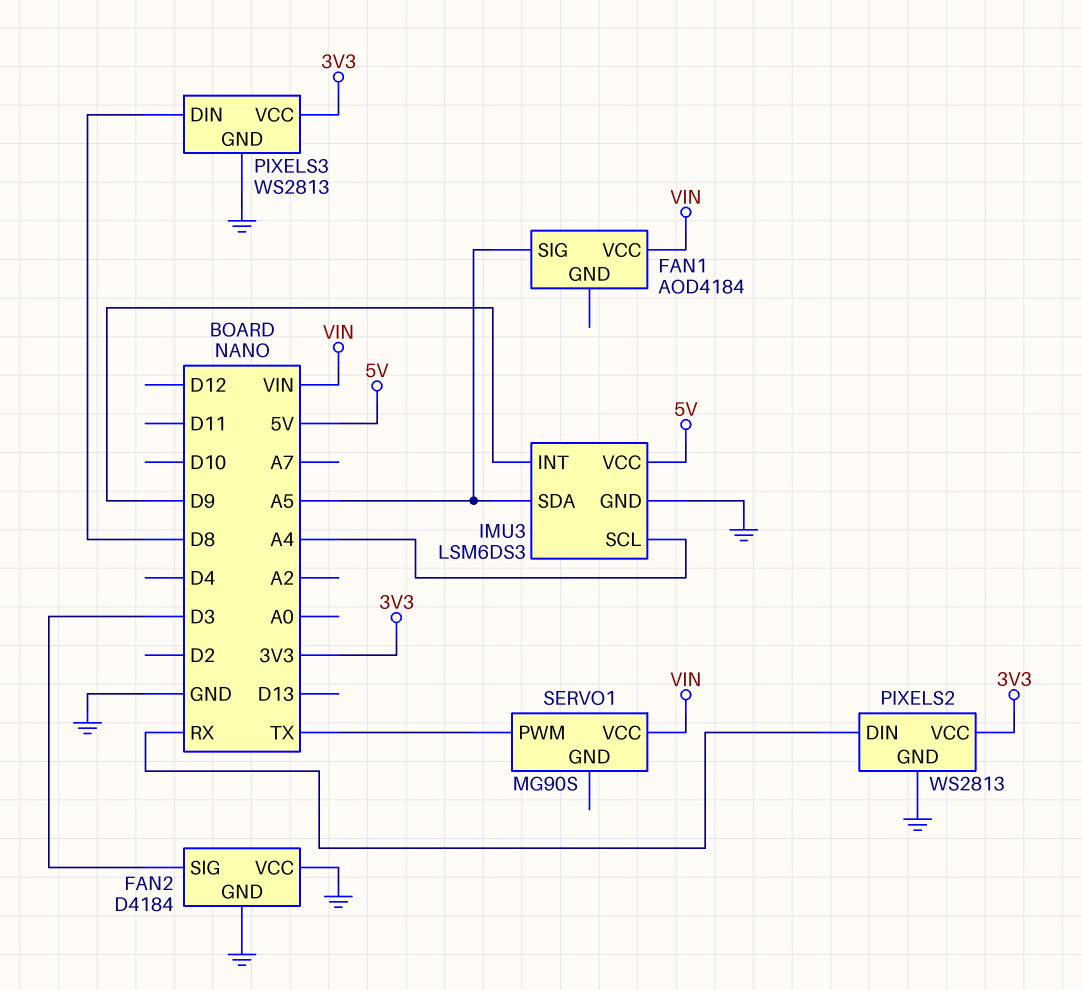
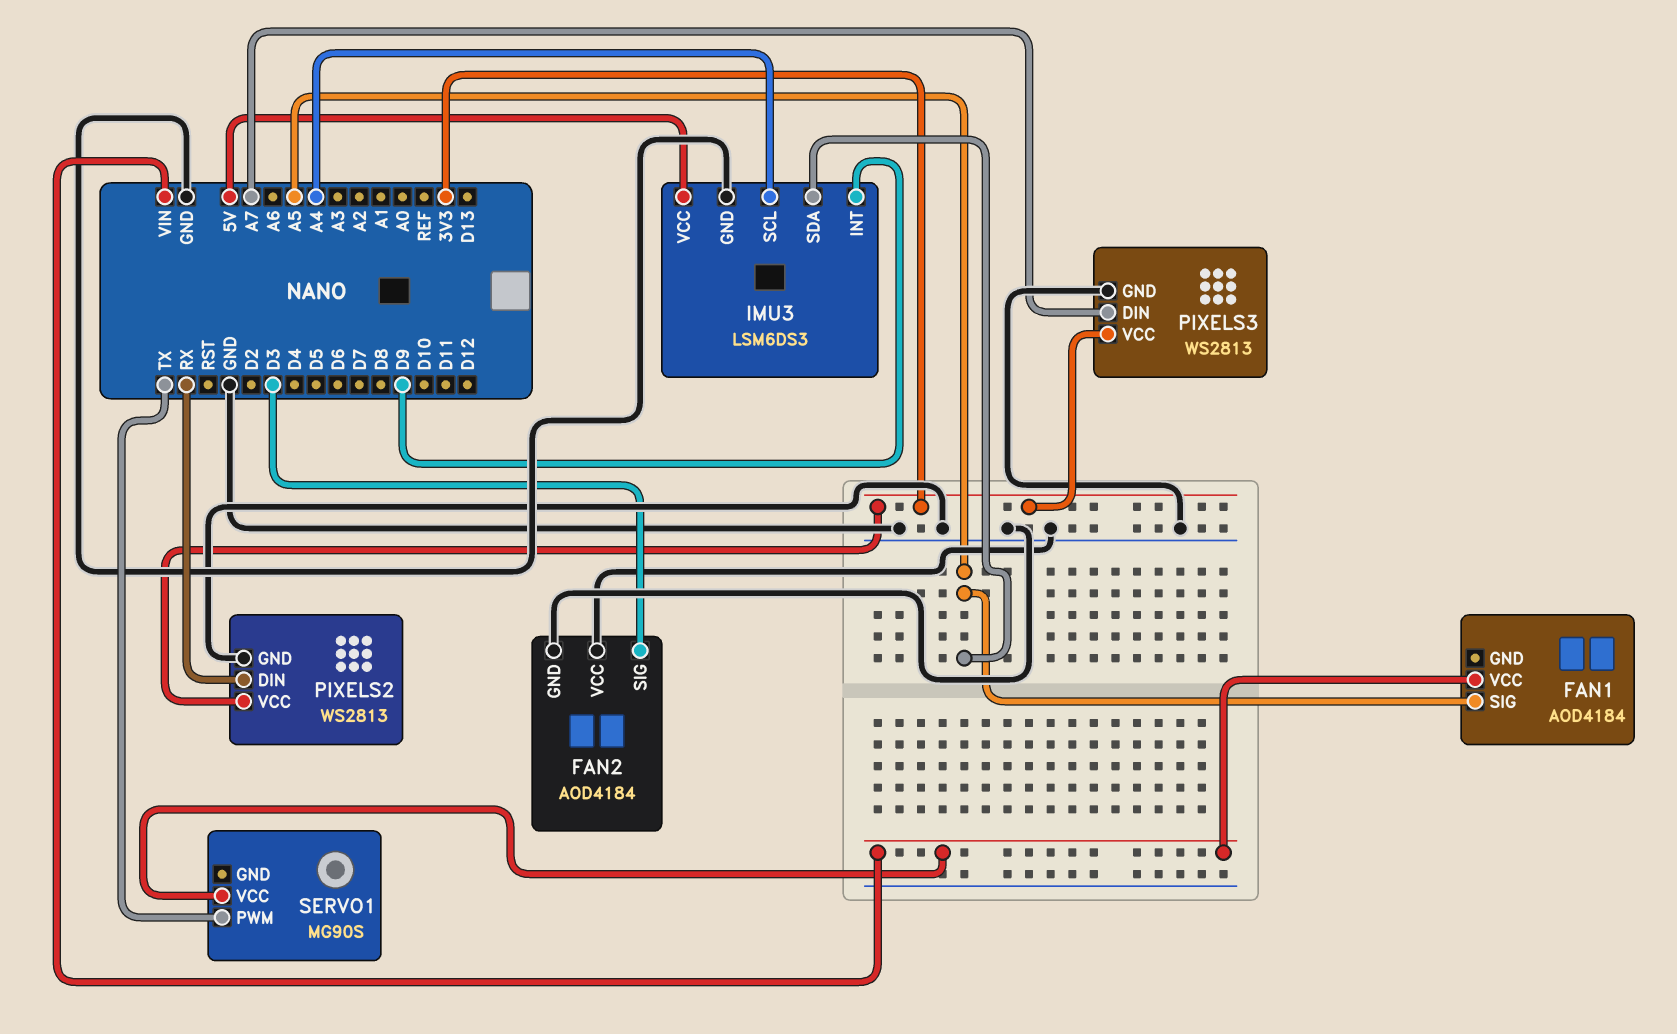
FAN2: D4184 -> AOD4184
PIXELS3 pin DIN: D8 -> A7

